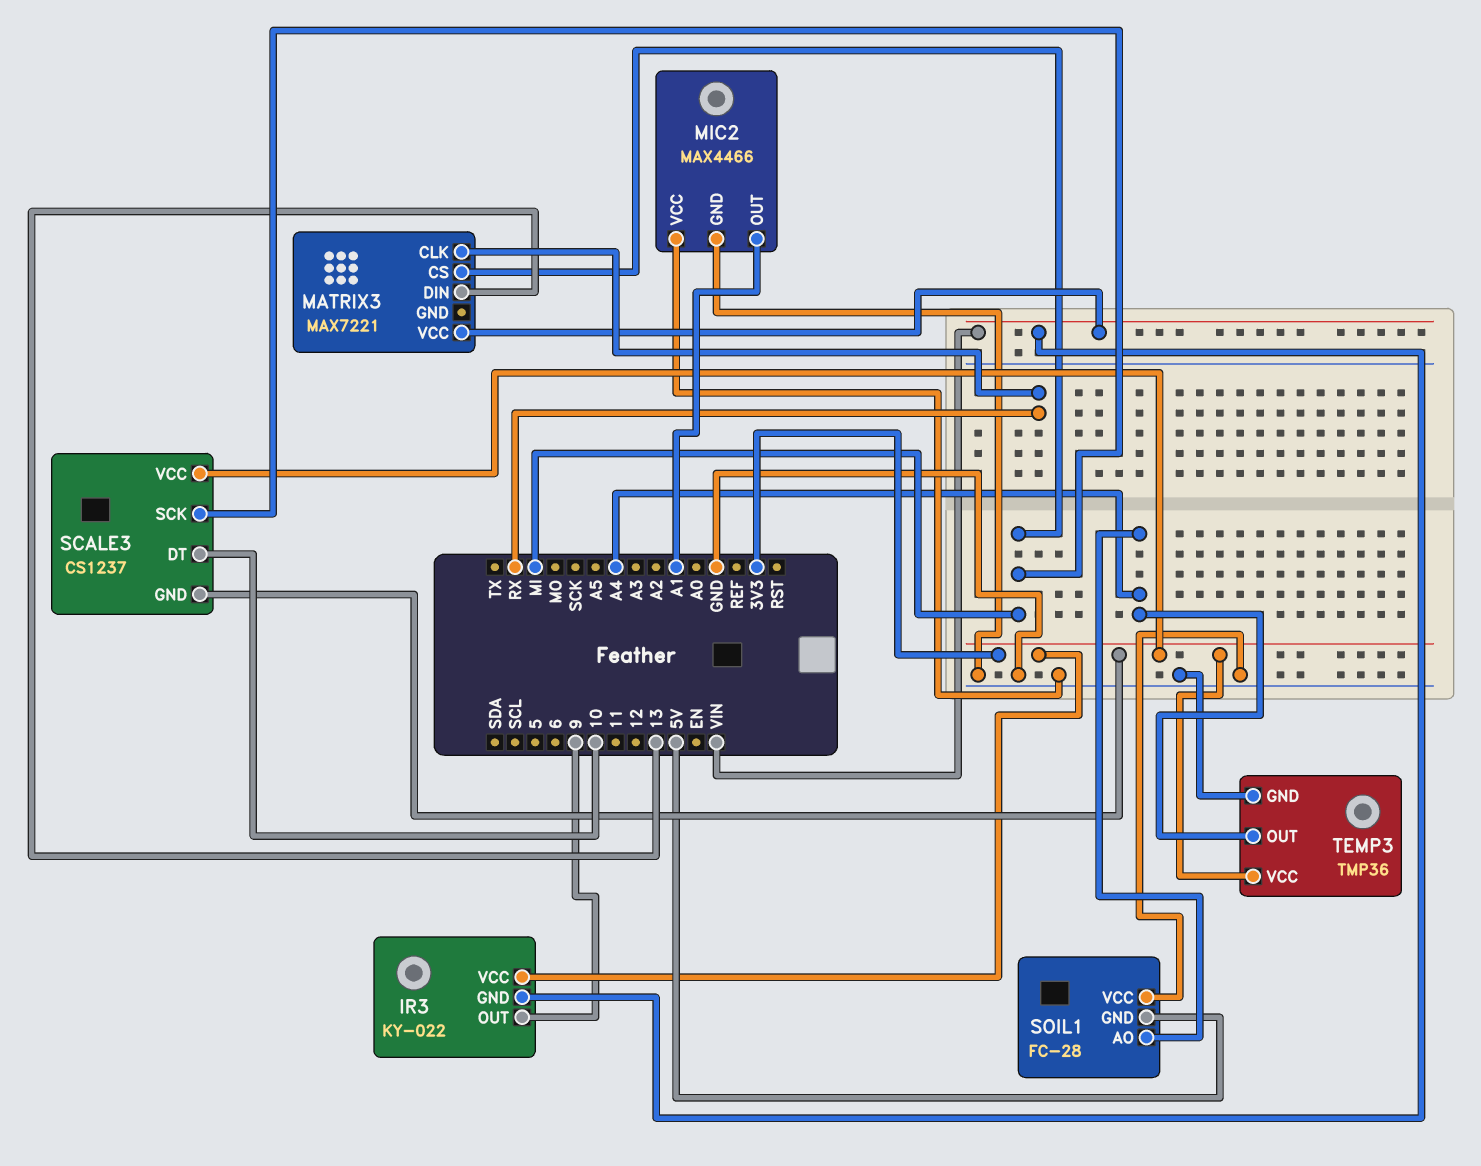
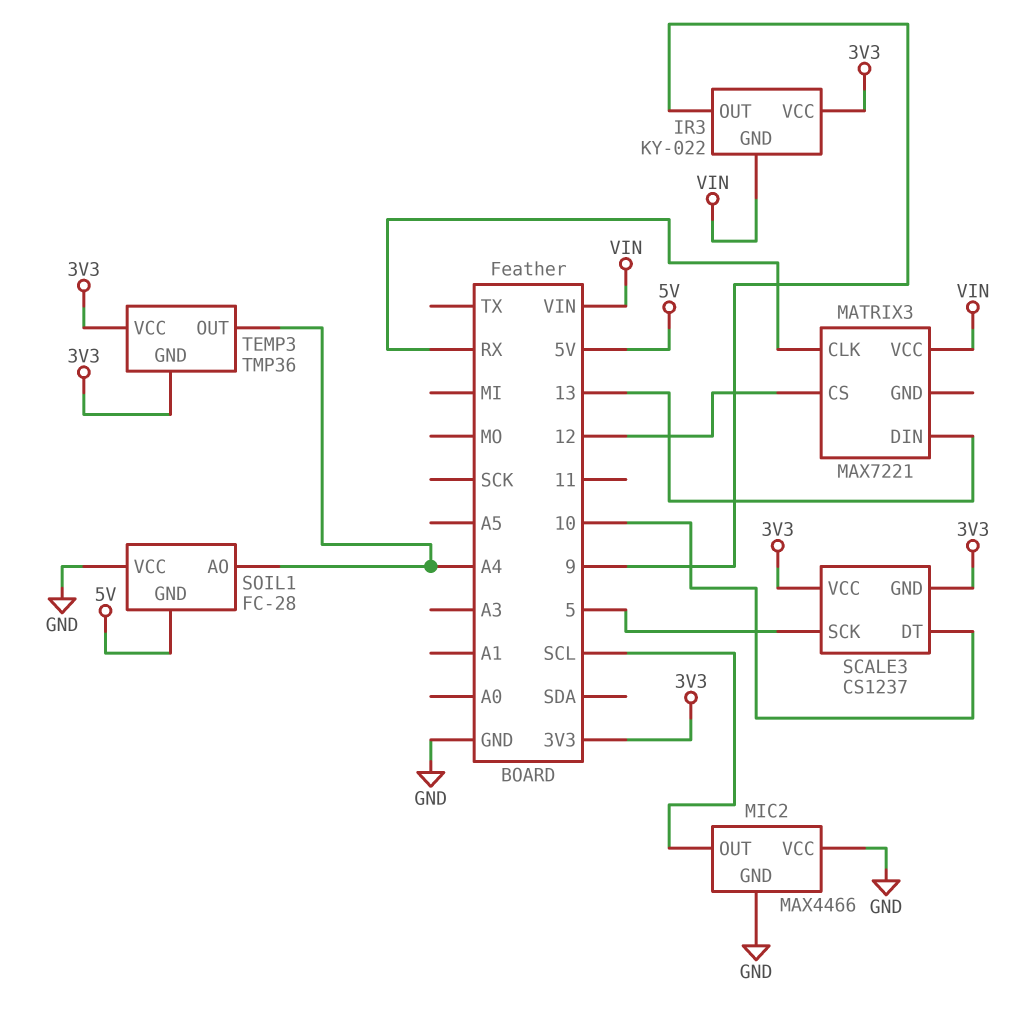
MATRIX3 pin CS: MI -> 12
MIC2 pin OUT: A1 -> SCL
SCALE3 pin SCK: MI -> 5
TEMP3 pin GND: GND -> 3V3

